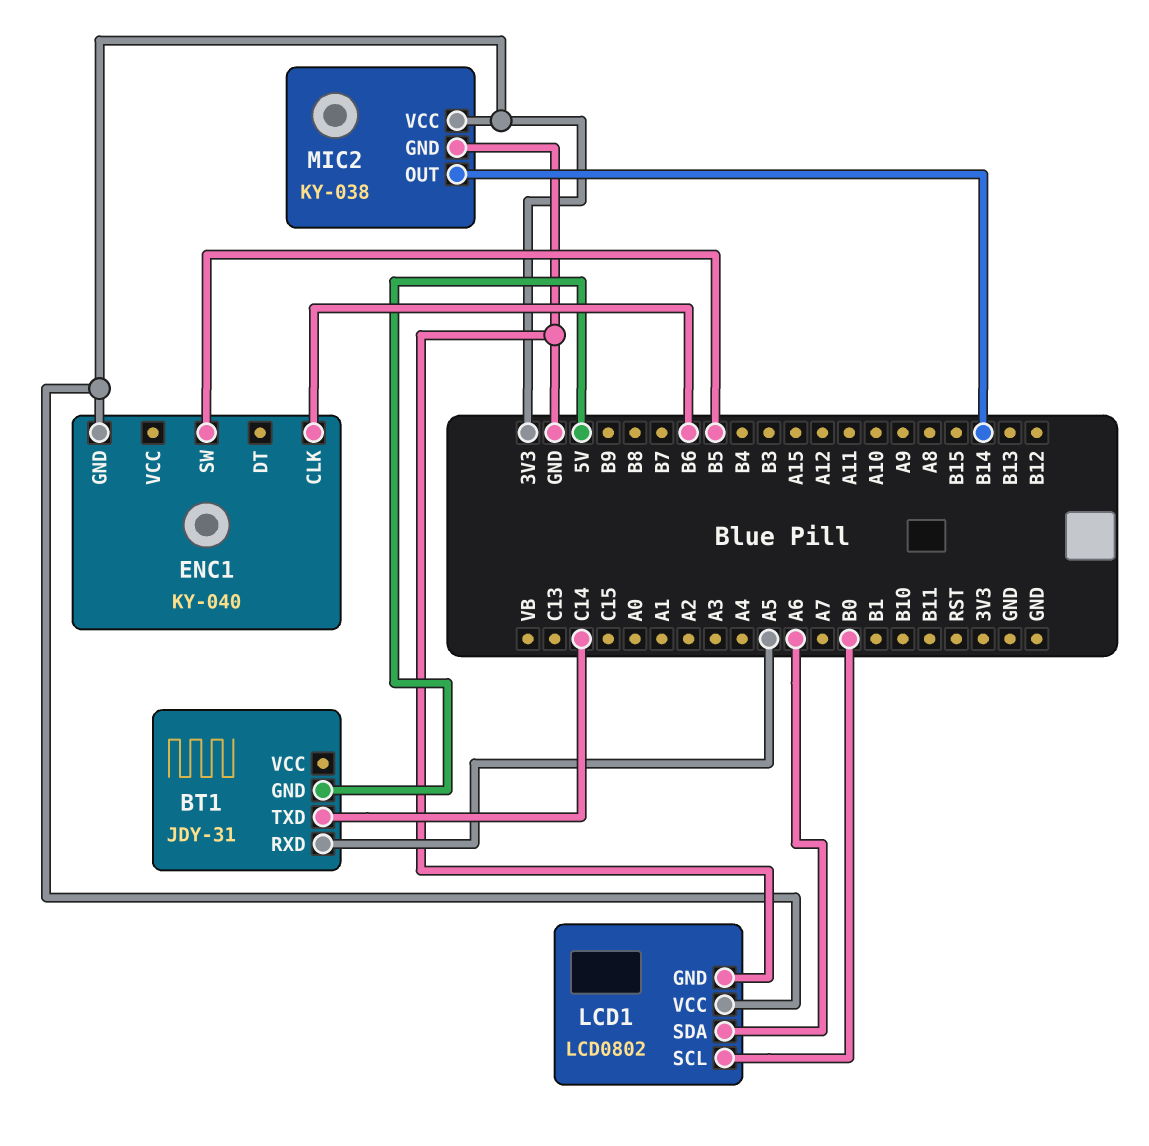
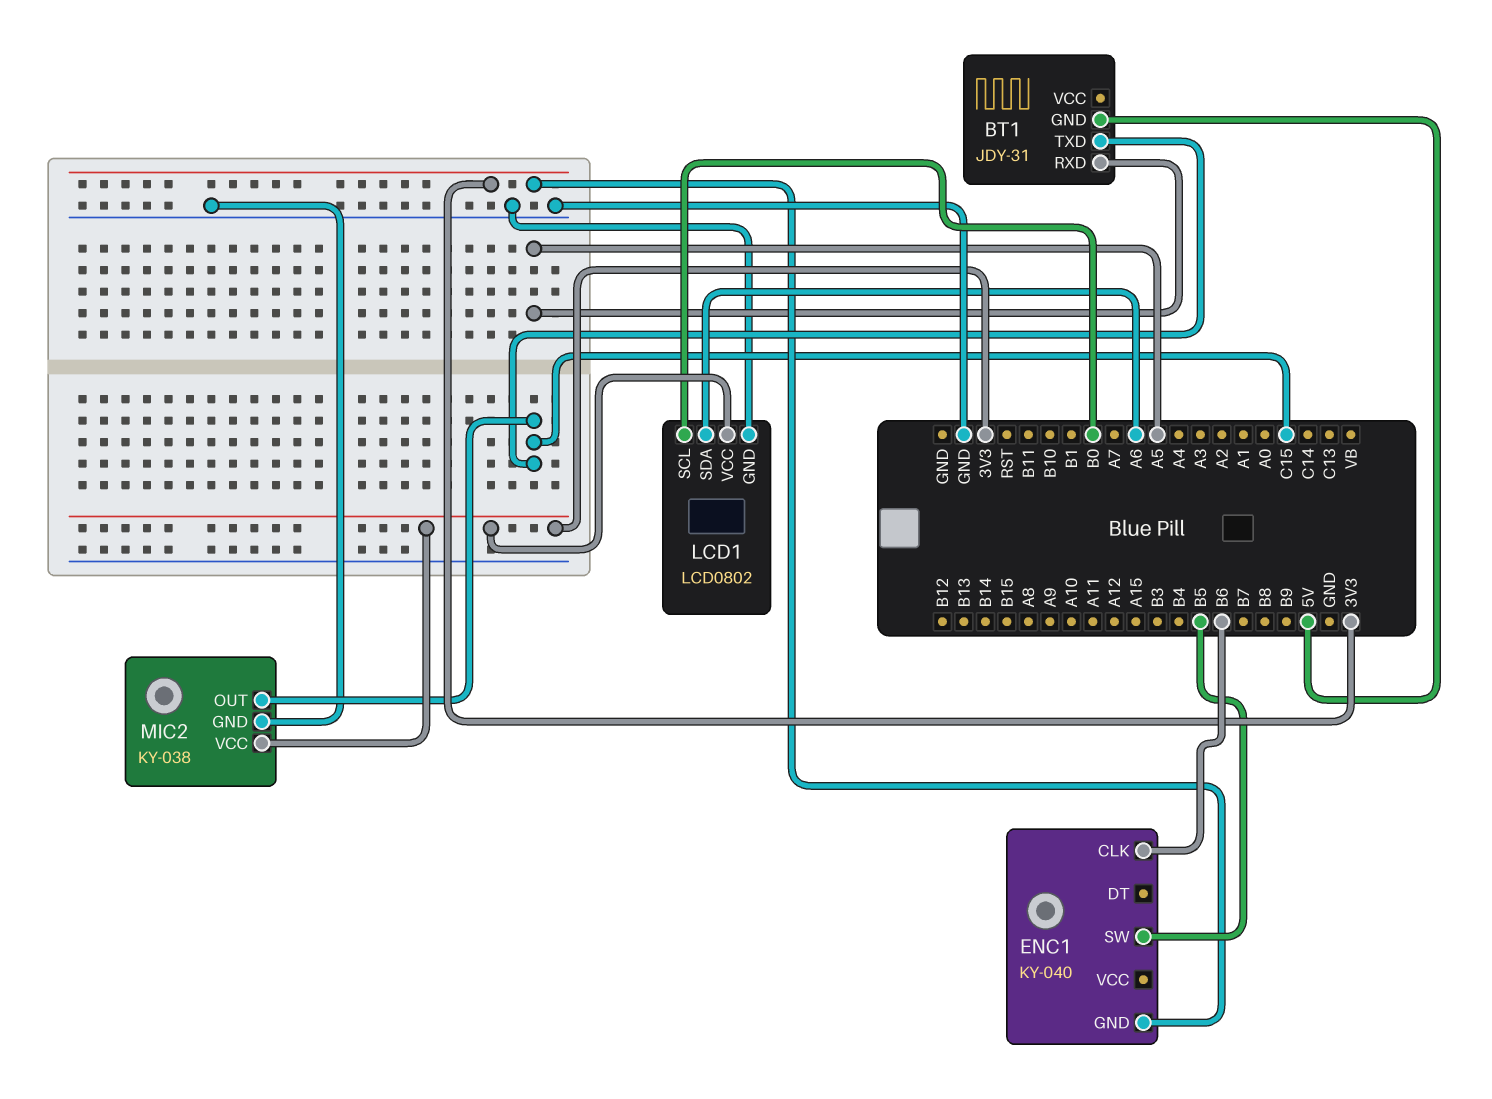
BT1 pin TXD: C14 -> C15
MIC2 pin OUT: B14 -> C15

